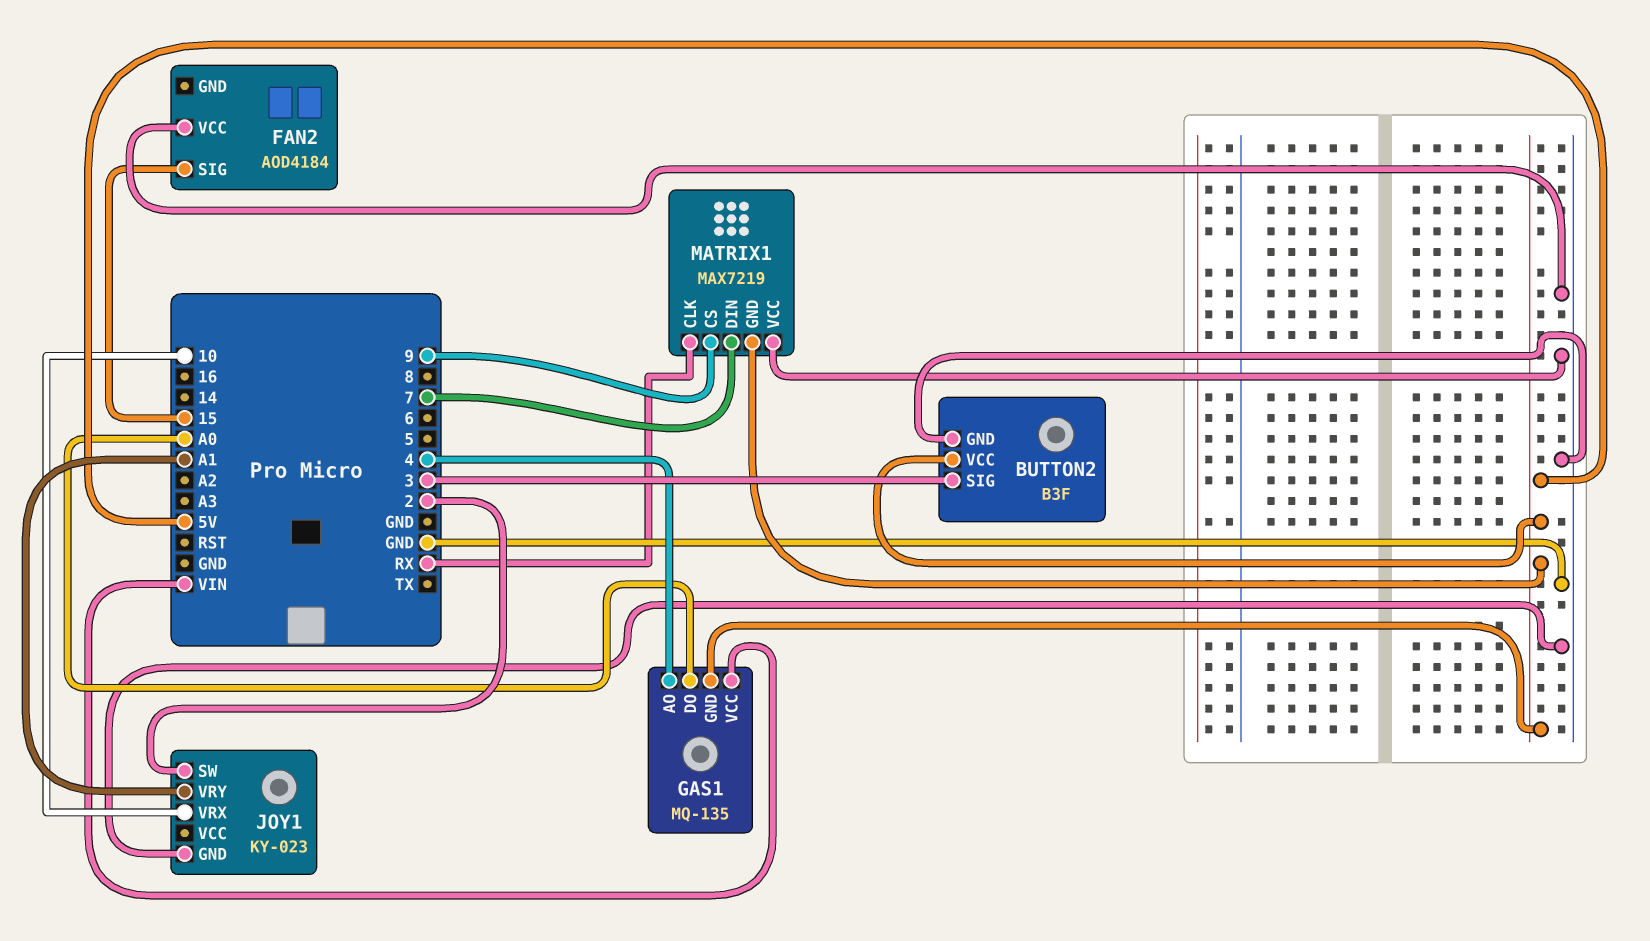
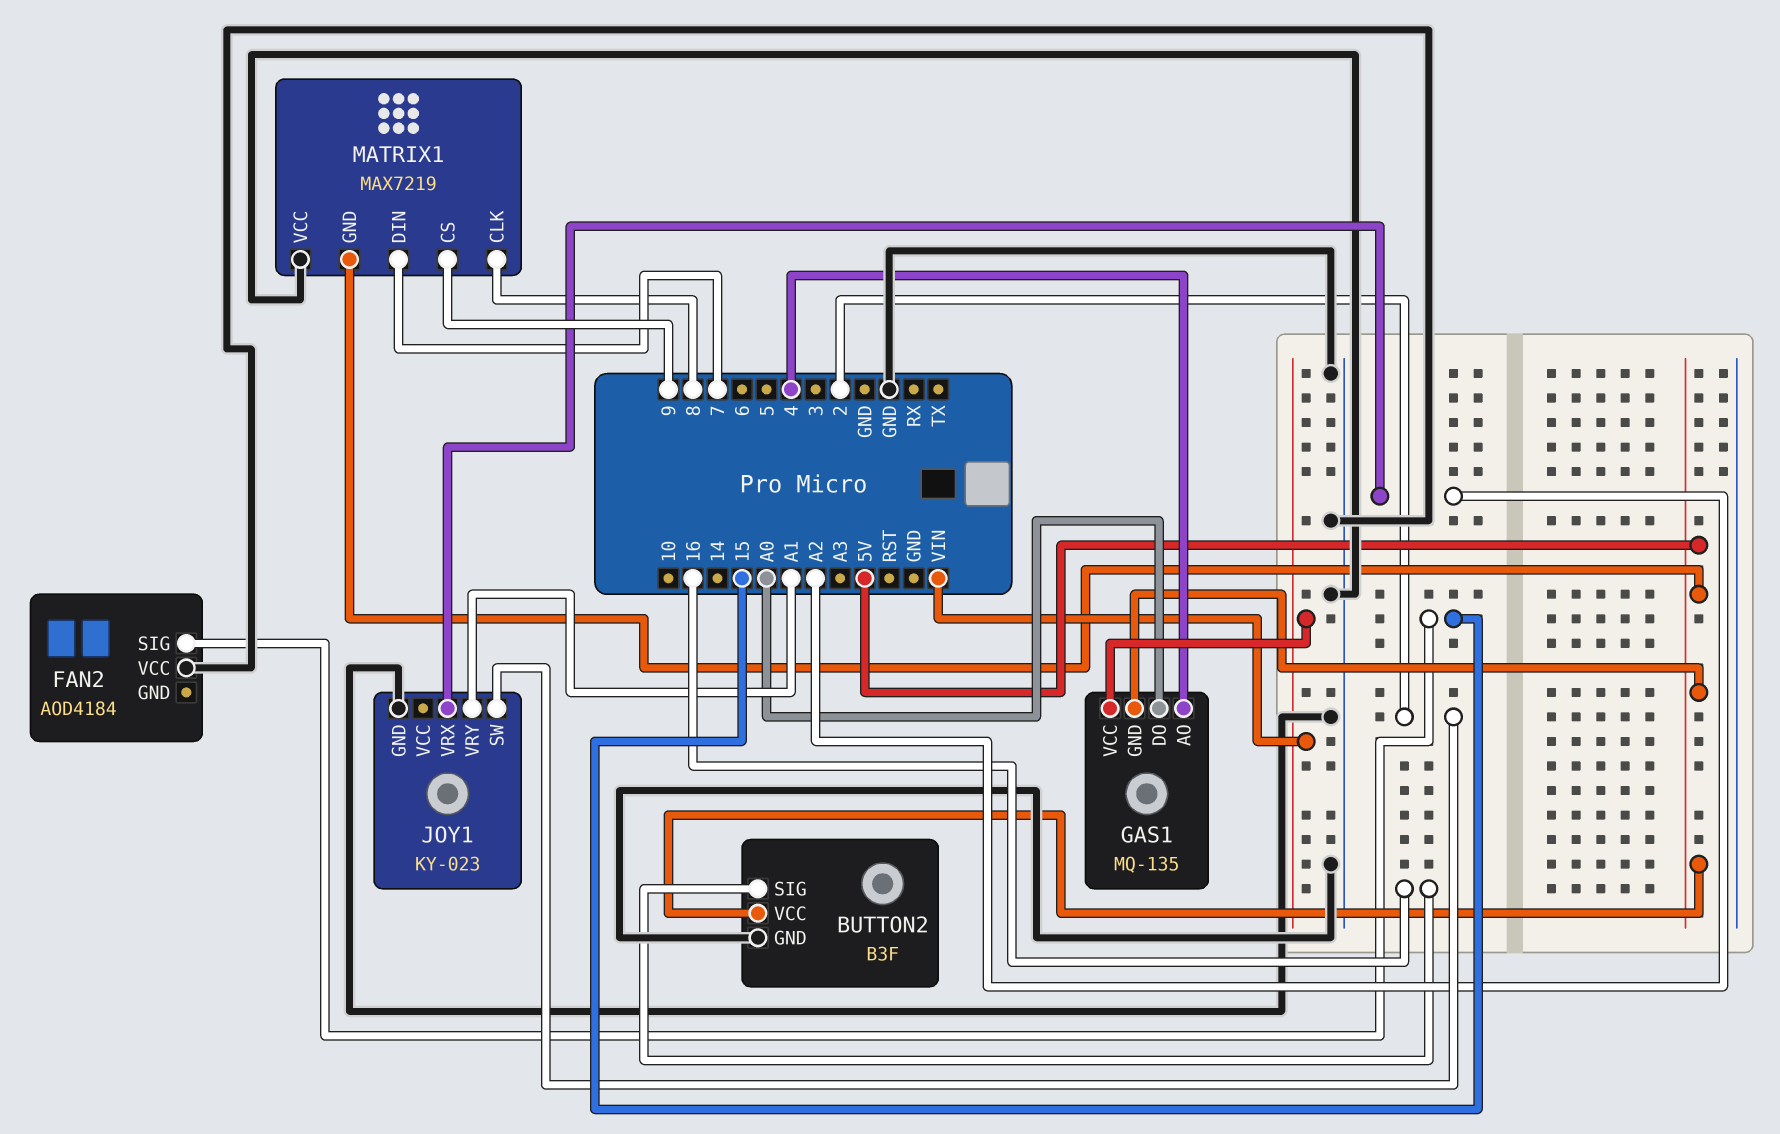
BUTTON2 pin SIG: 3 -> 16
JOY1 pin VRX: 10 -> A2
MATRIX1 pin CLK: RX -> 8

